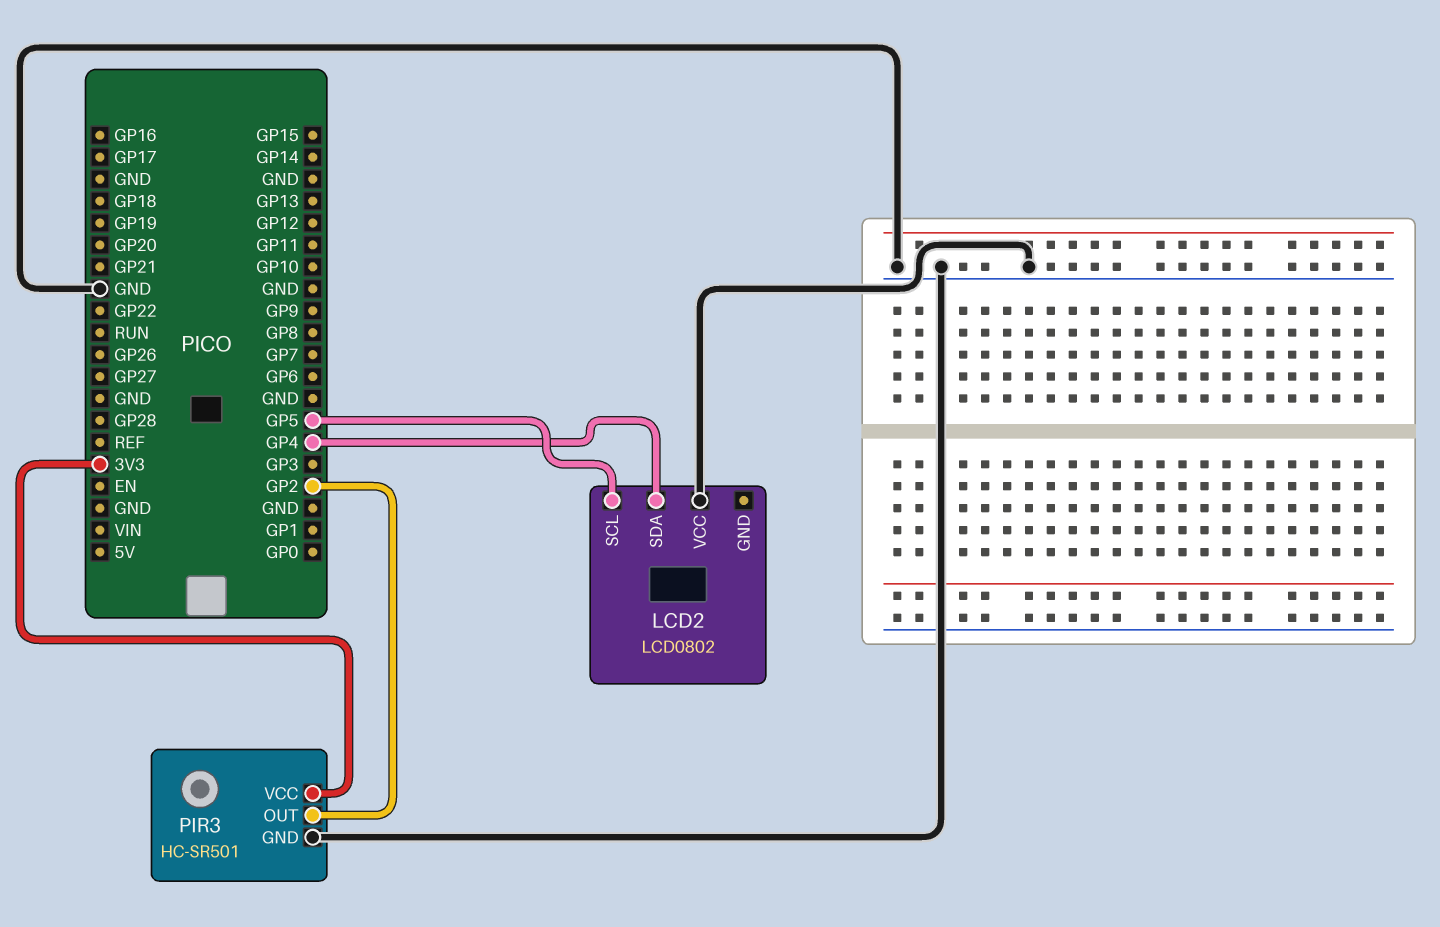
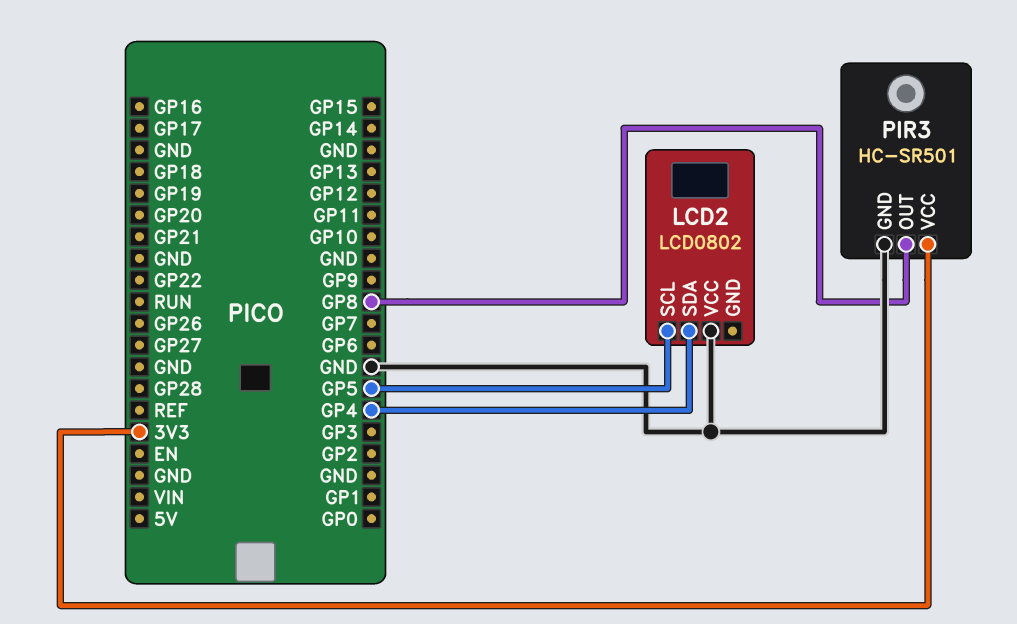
PIR3 pin OUT: GP2 -> GP8

